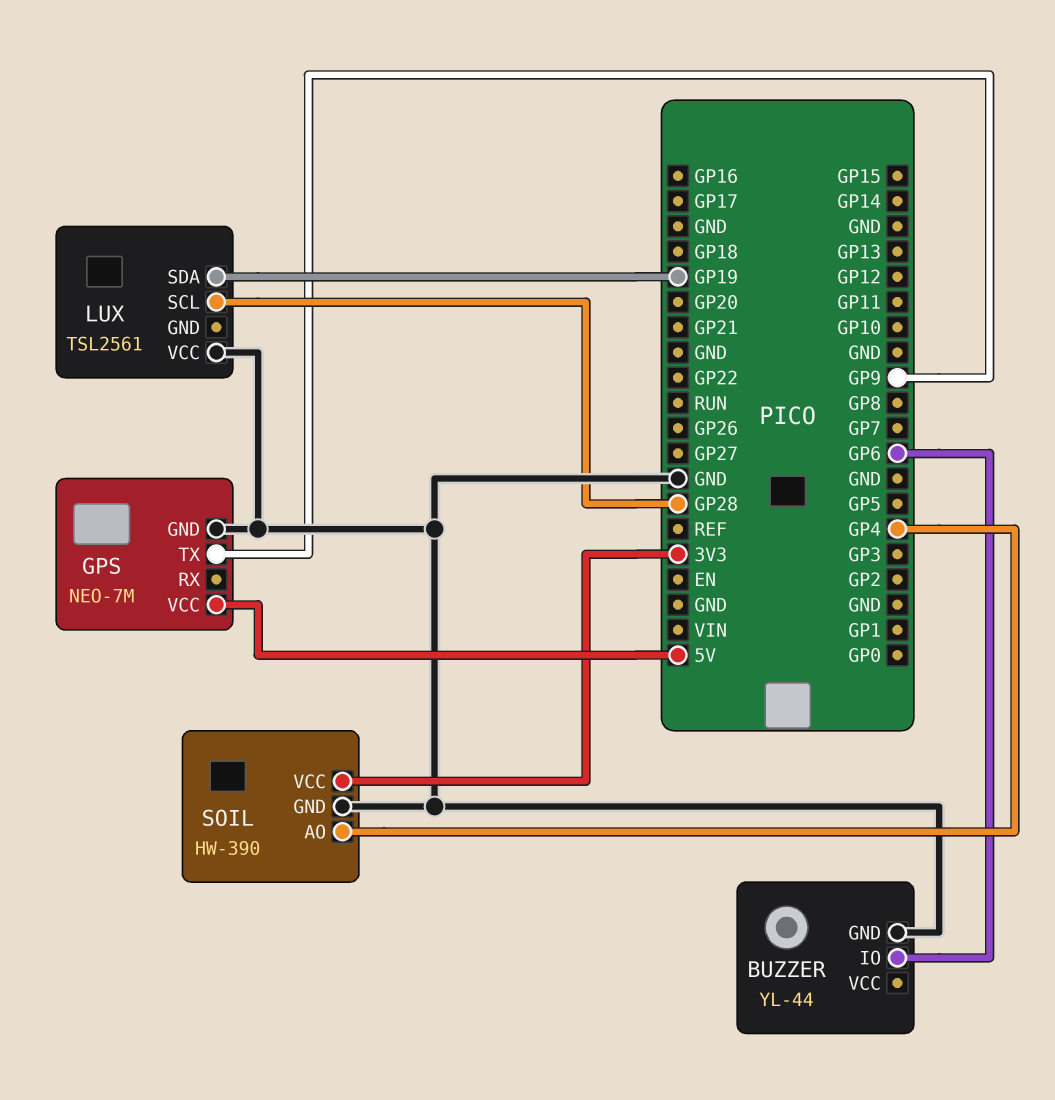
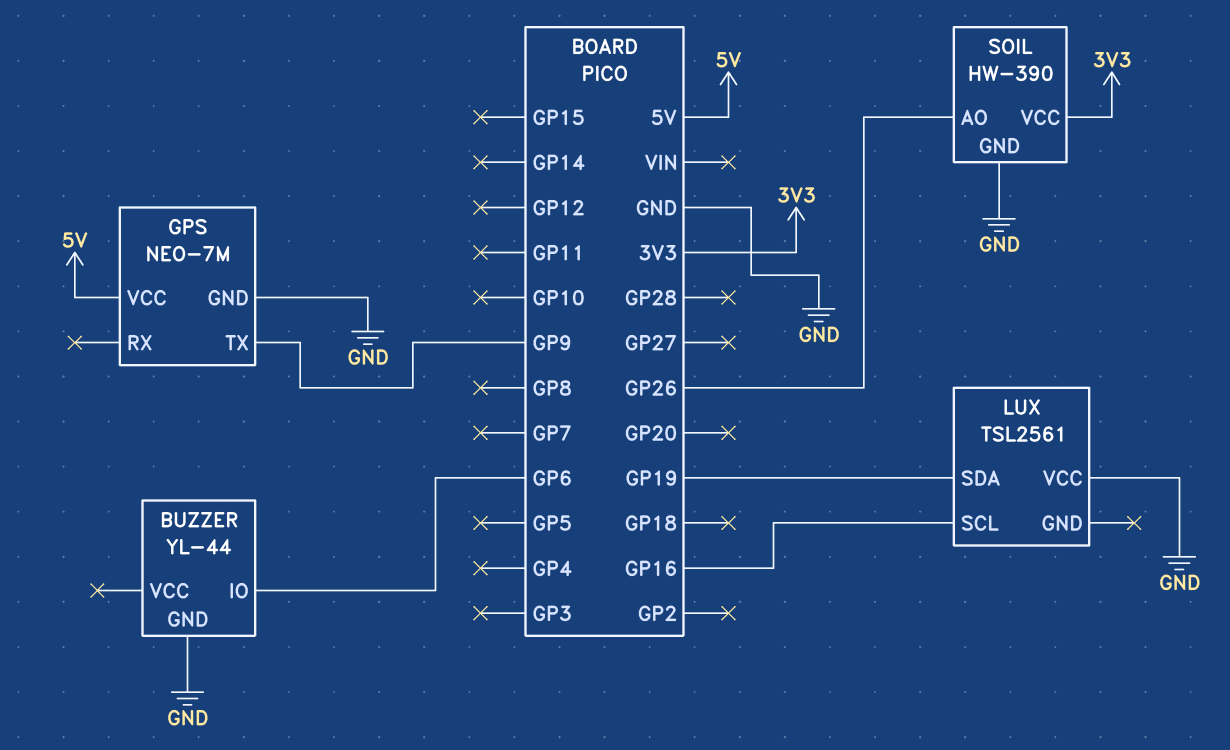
LUX pin SCL: GP28 -> GP16
SOIL pin AO: GP4 -> GP26

